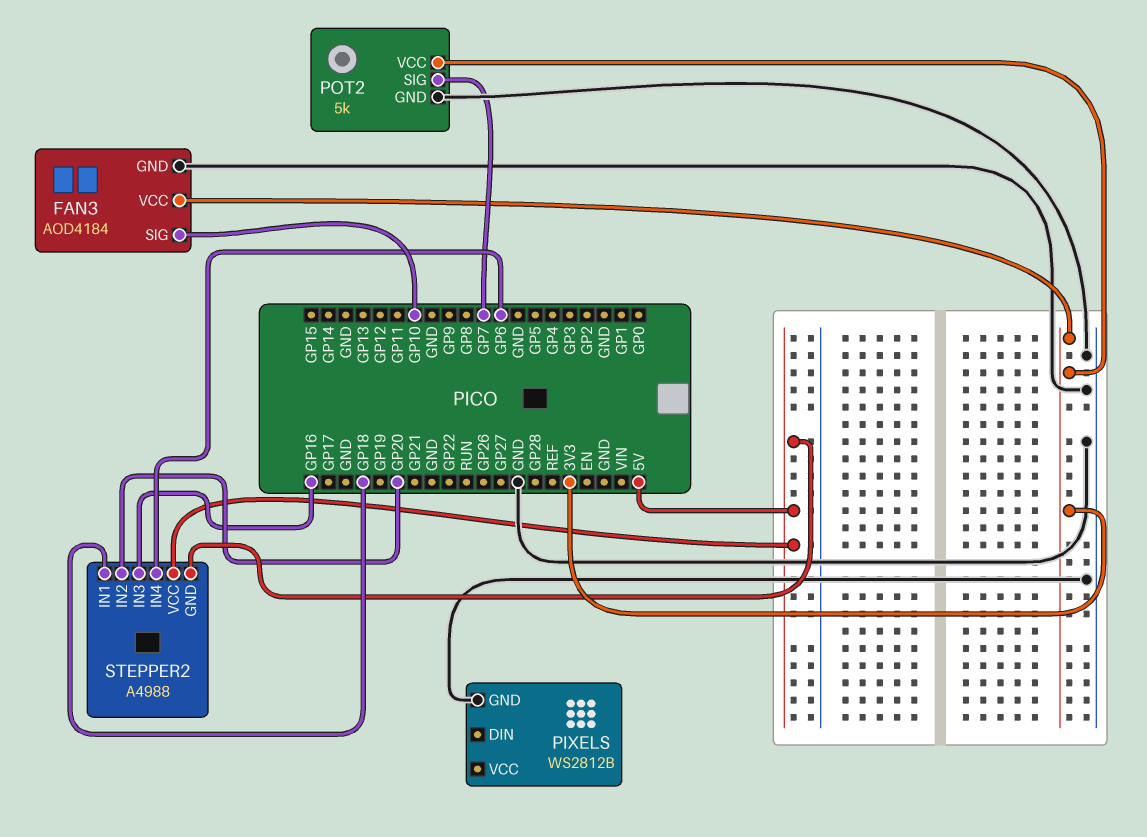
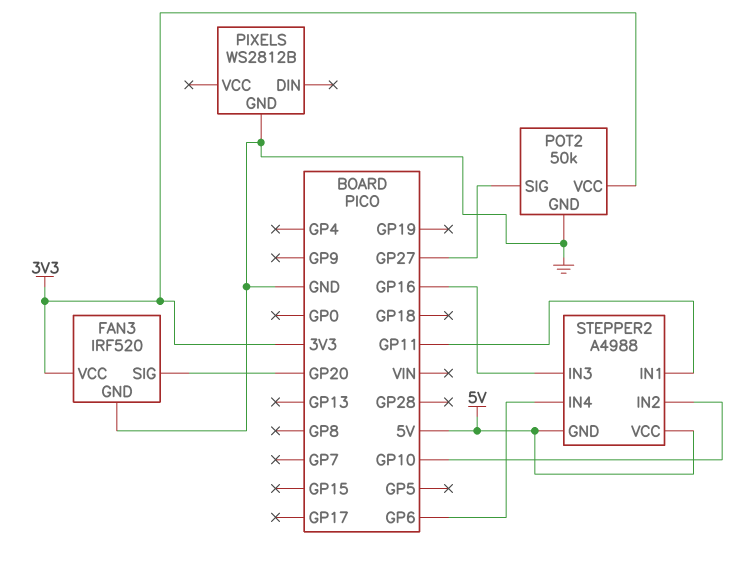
FAN3: AOD4184 -> IRF520
FAN3 pin SIG: GP10 -> GP20
POT2: 5k -> 50k
POT2 pin SIG: GP7 -> GP27
STEPPER2 pin IN1: GP18 -> GP11
STEPPER2 pin IN2: GP20 -> GP10

